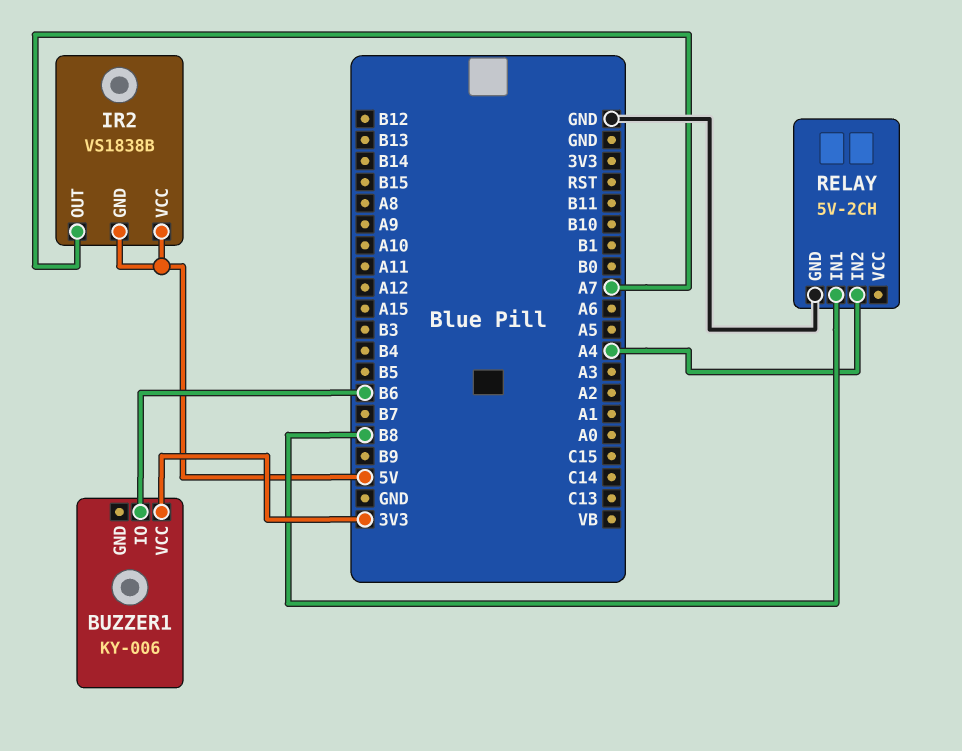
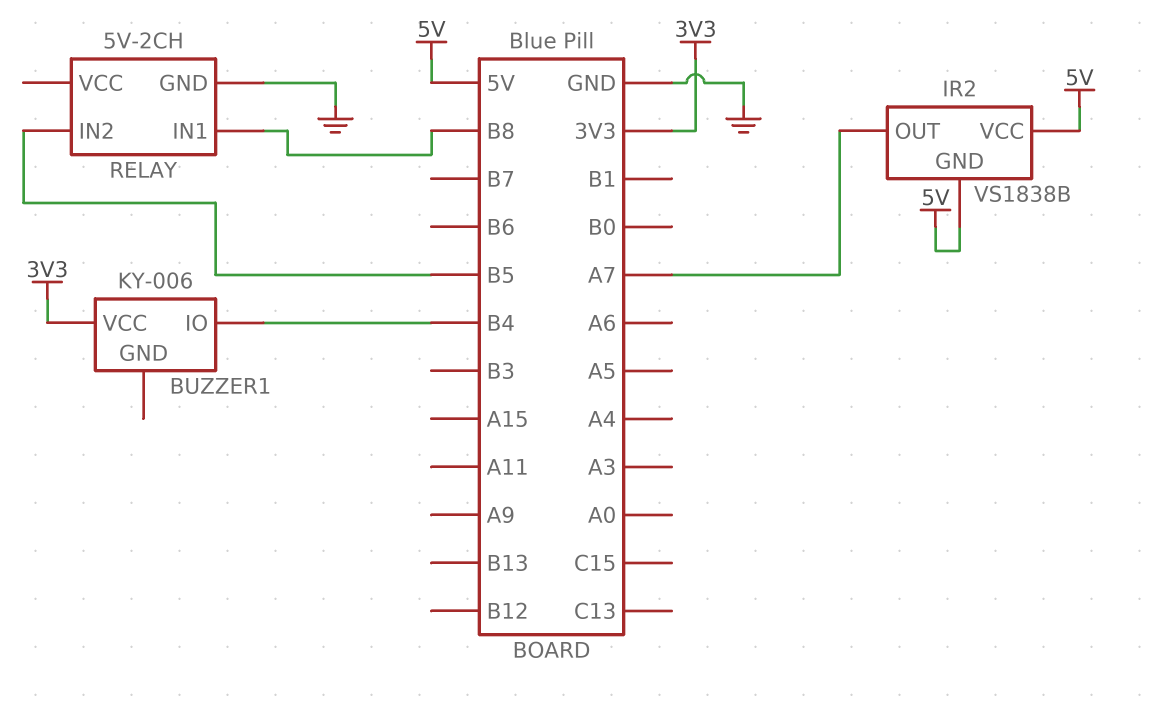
BUZZER1 pin IO: B6 -> B4
RELAY pin IN2: A4 -> B5

